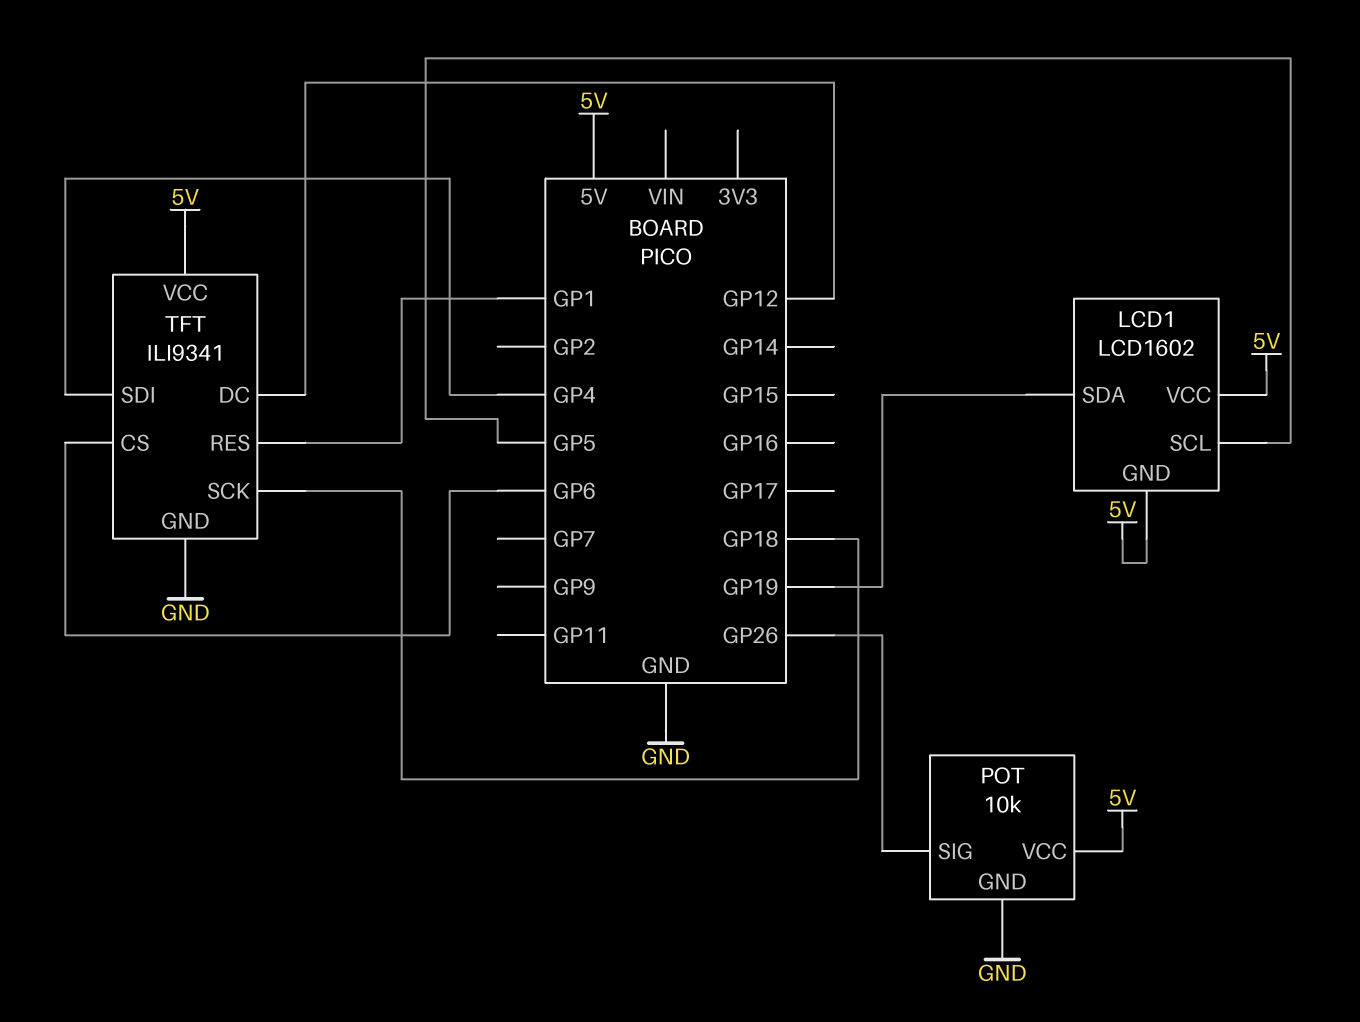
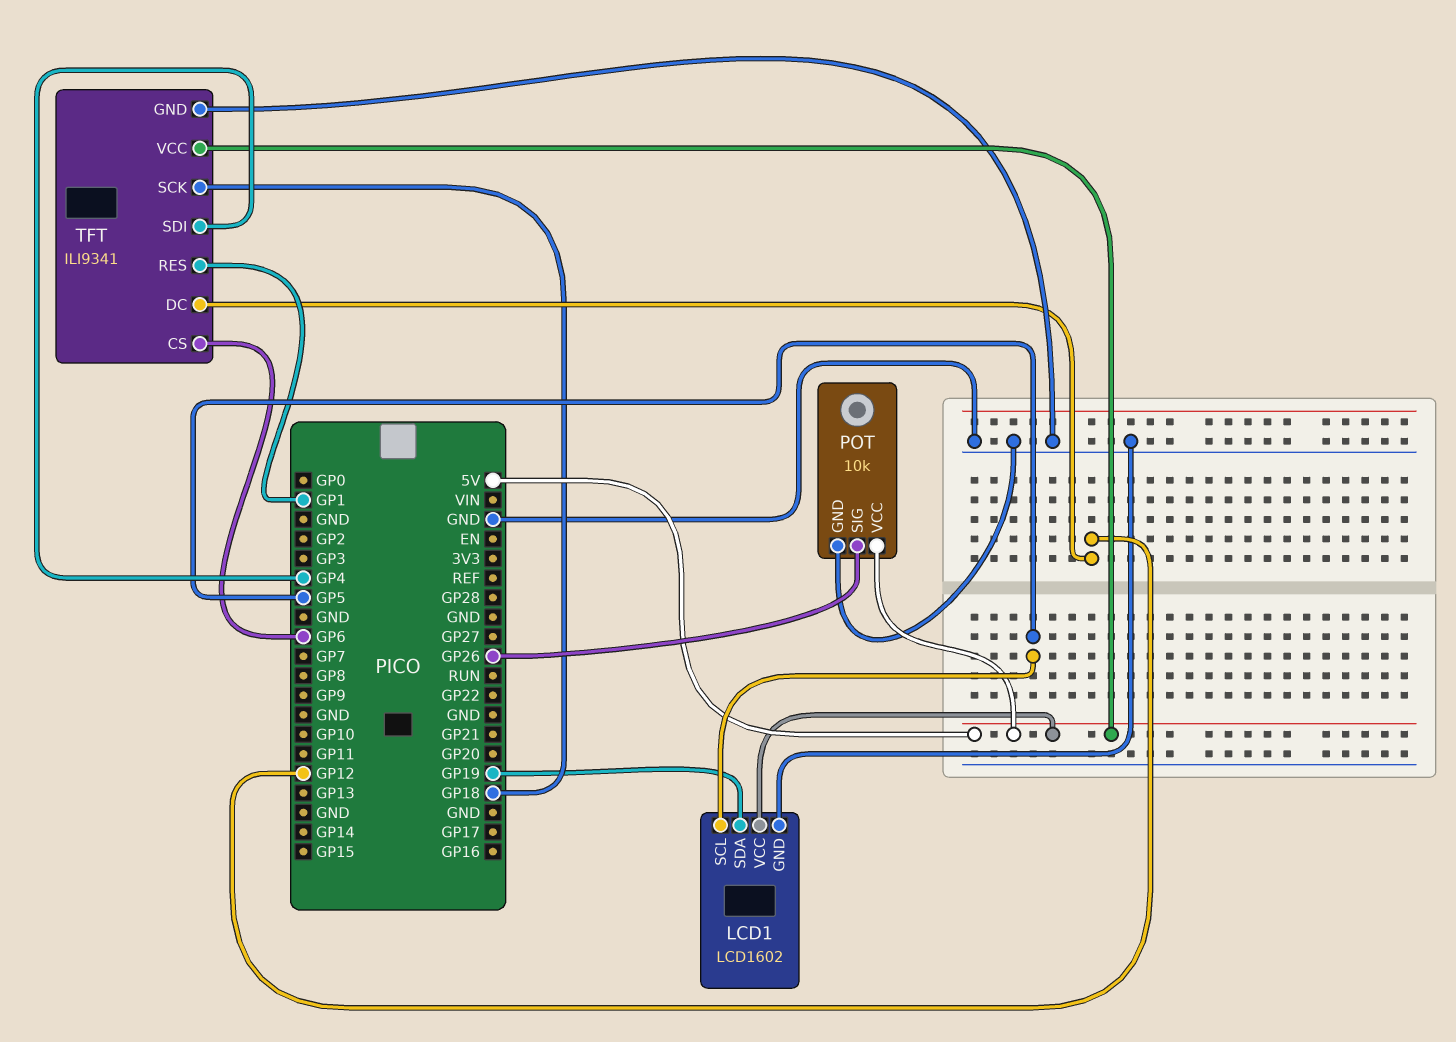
LCD1 pin GND: 5V -> GND

